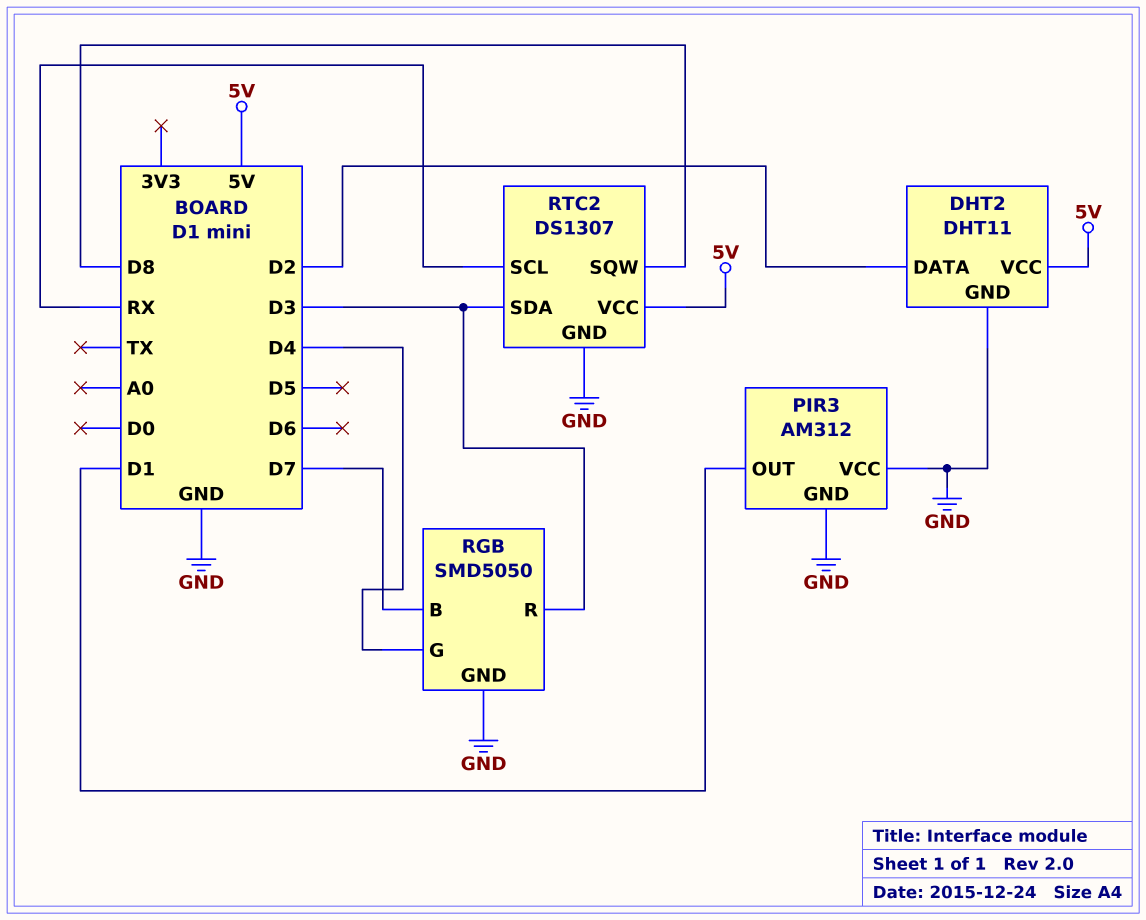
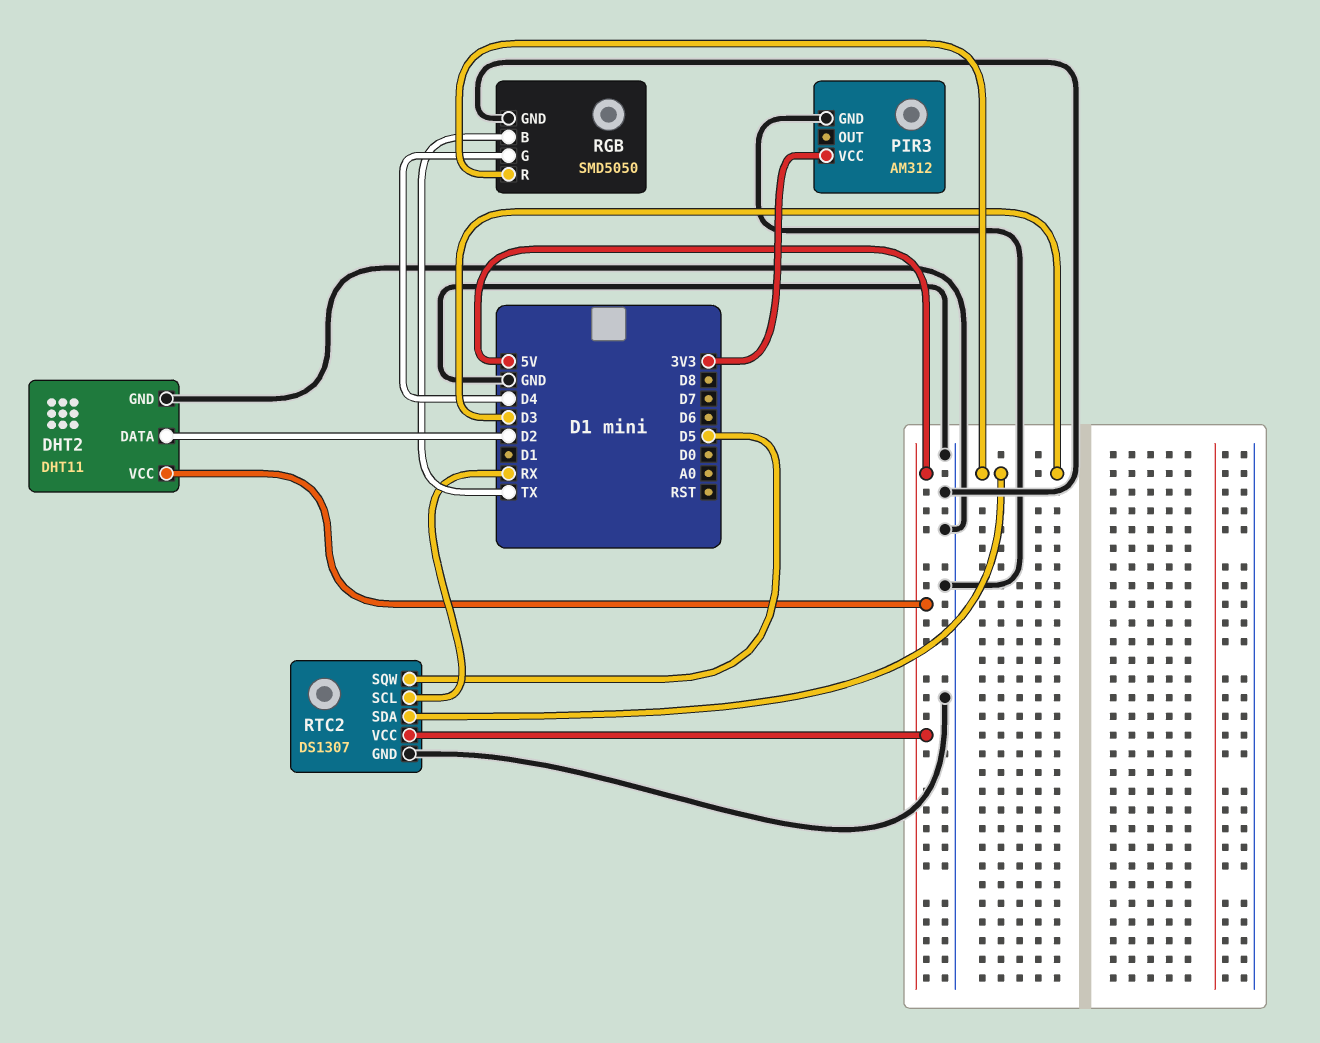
PIR3 pin OUT: D1 -> none
PIR3 pin VCC: GND -> 3V3
RGB pin B: D7 -> TX
RTC2 pin SQW: D8 -> D5

